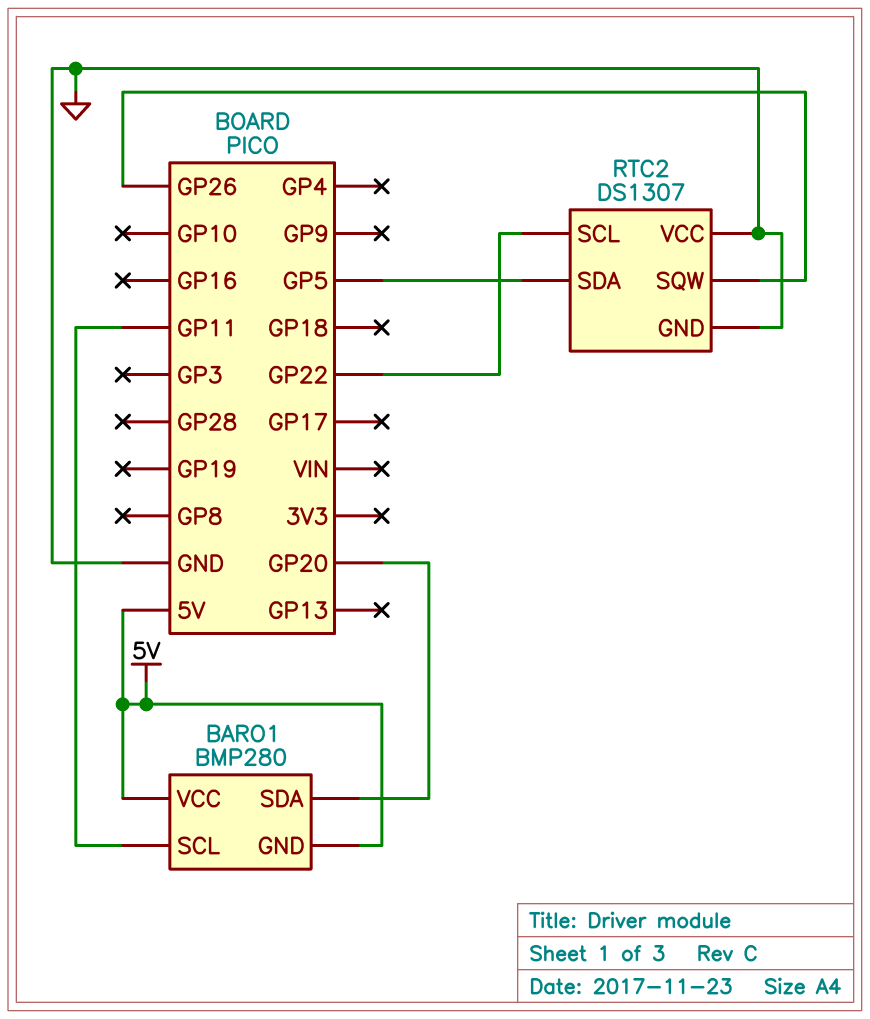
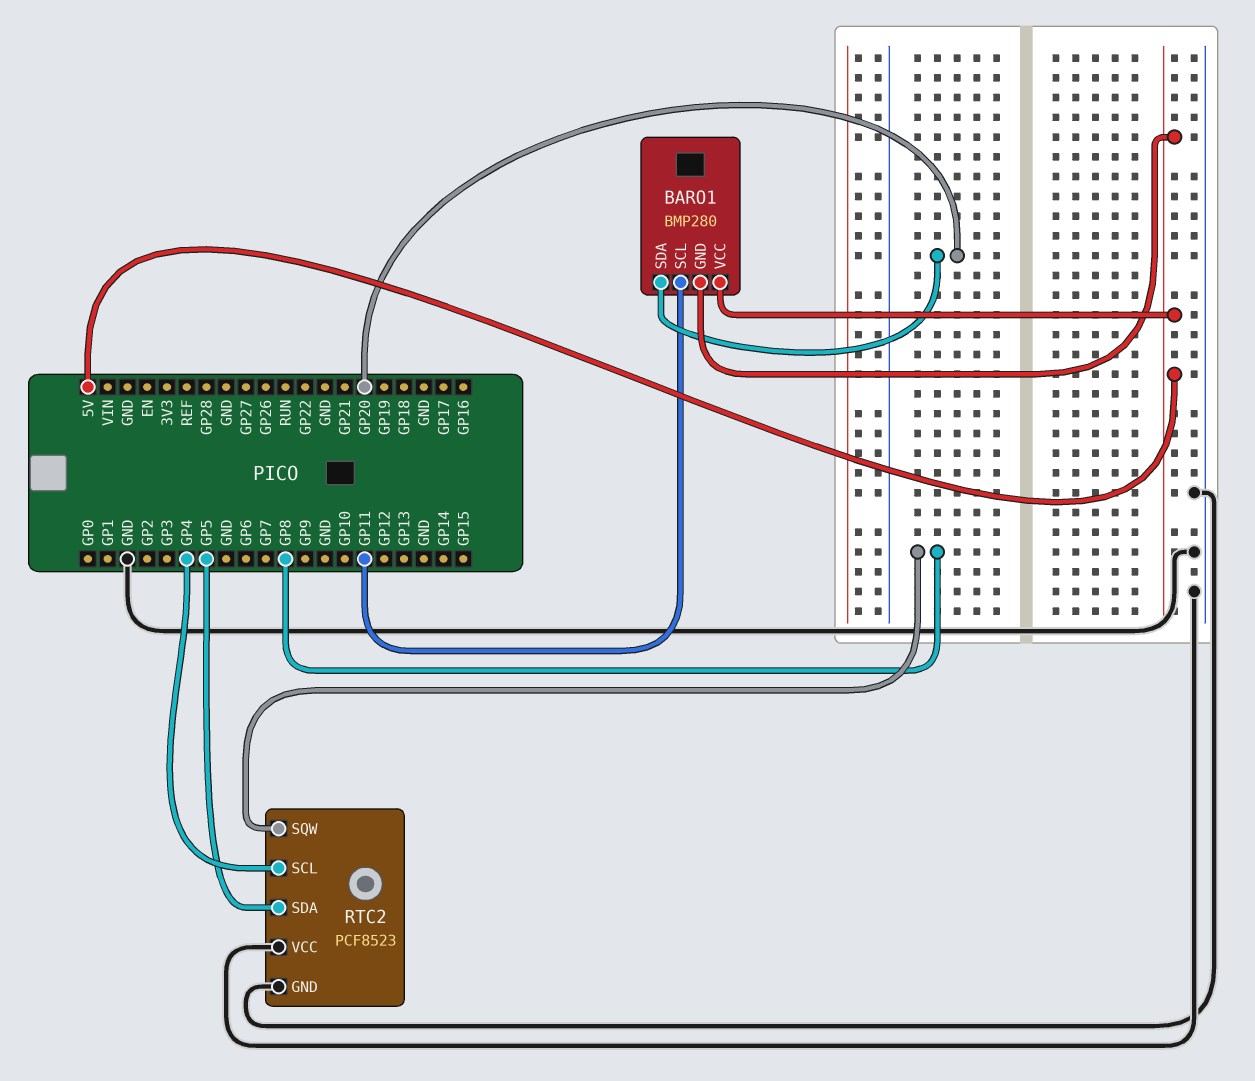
RTC2: DS1307 -> PCF8523
RTC2 pin SCL: GP22 -> GP4
RTC2 pin SQW: GP26 -> GP8

